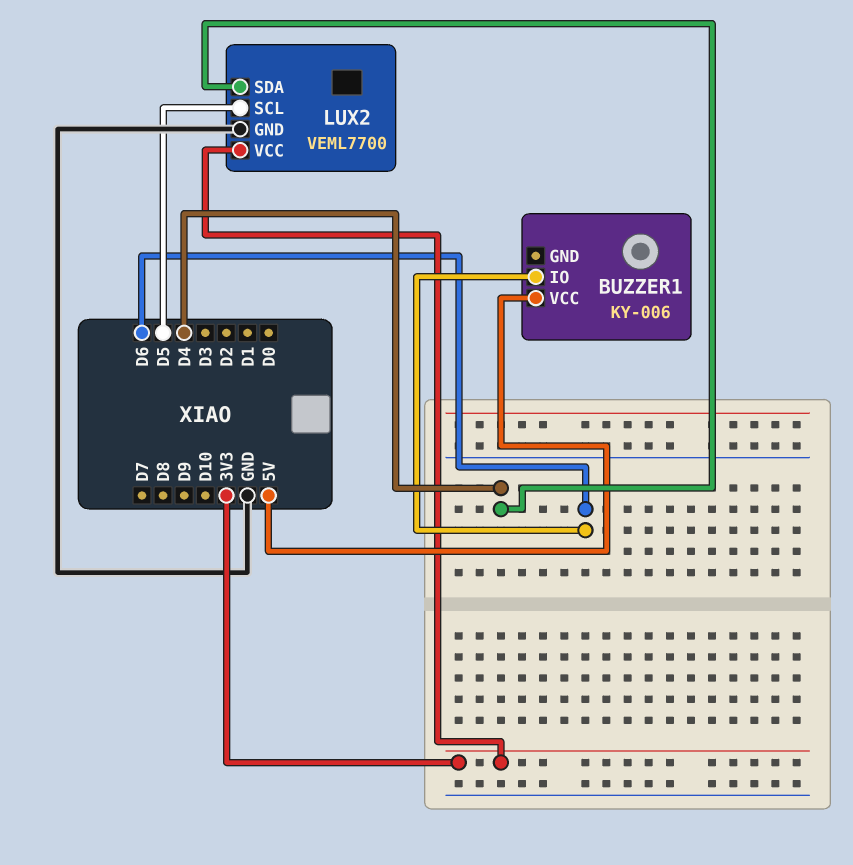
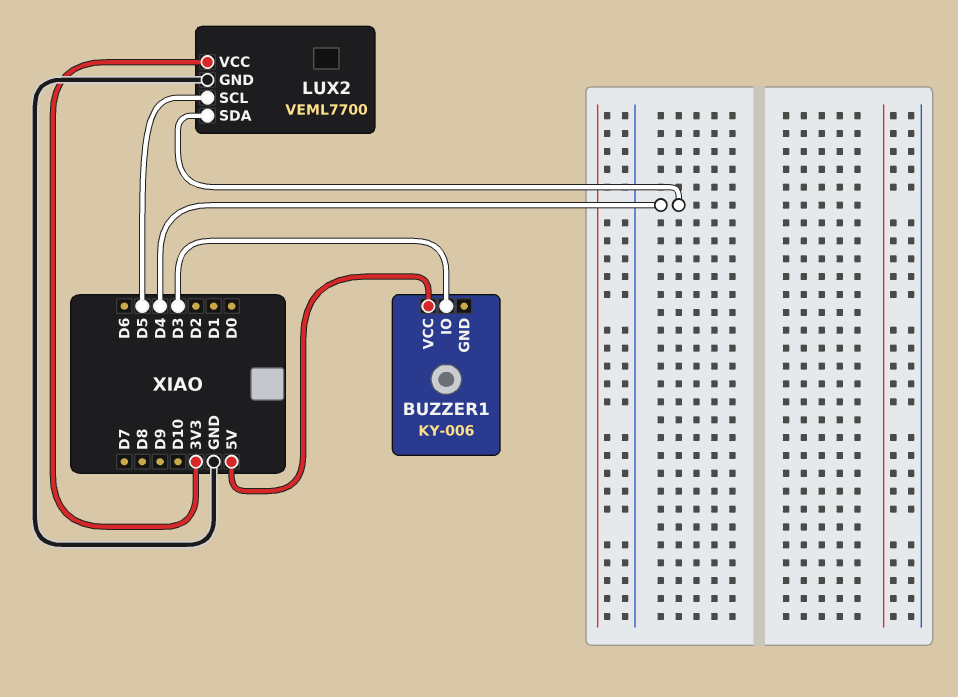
BUZZER1 pin IO: D6 -> D3

